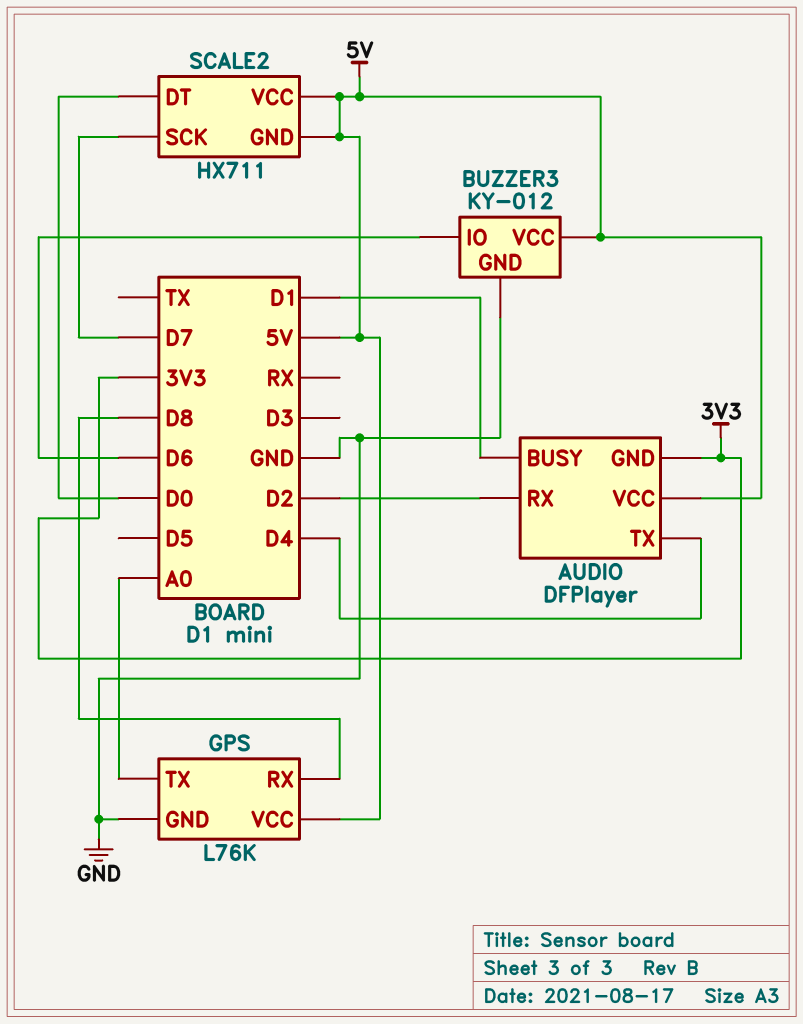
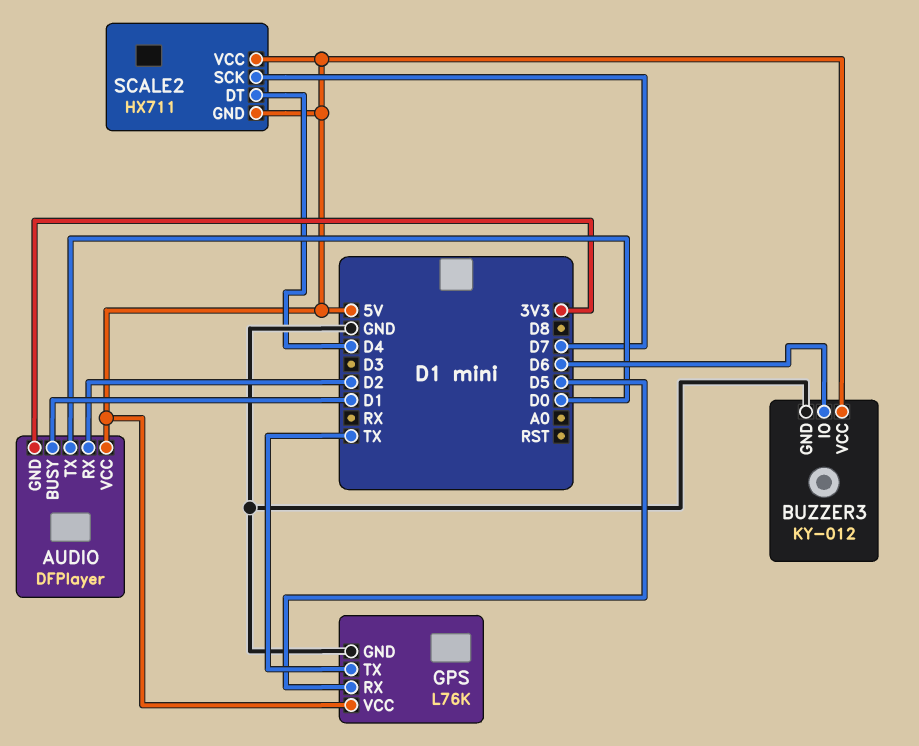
AUDIO pin TX: D4 -> D0
GPS pin RX: D8 -> D5
GPS pin TX: A0 -> TX
SCALE2 pin DT: D0 -> D4

